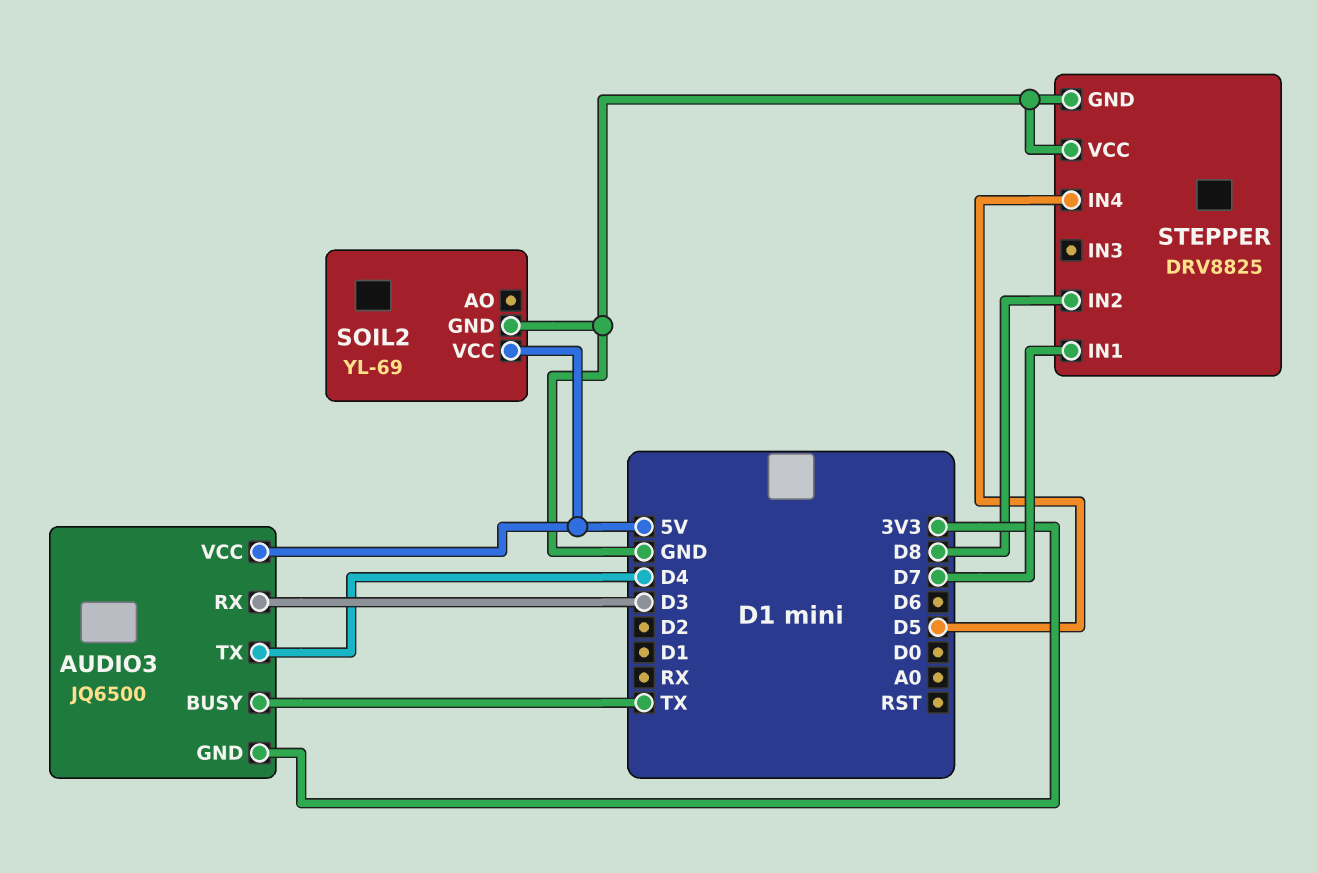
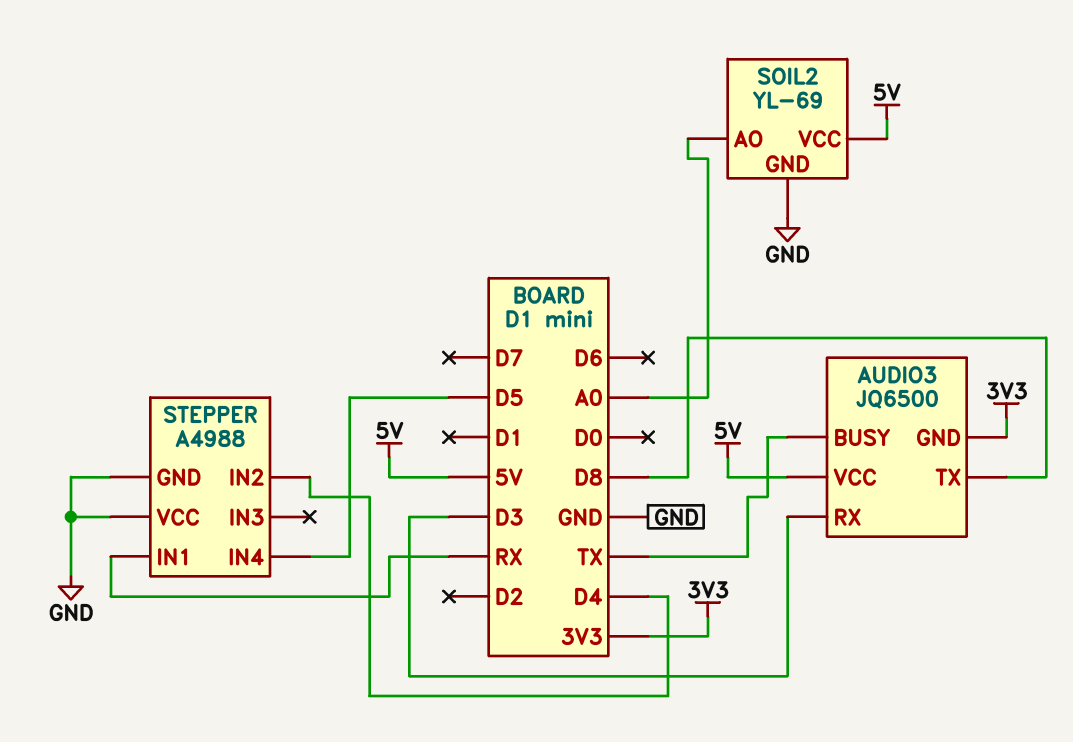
AUDIO3 pin TX: D4 -> D8
SOIL2 pin AO: none -> A0
STEPPER: DRV8825 -> A4988
STEPPER pin IN1: D7 -> RX
STEPPER pin IN2: D8 -> D4

